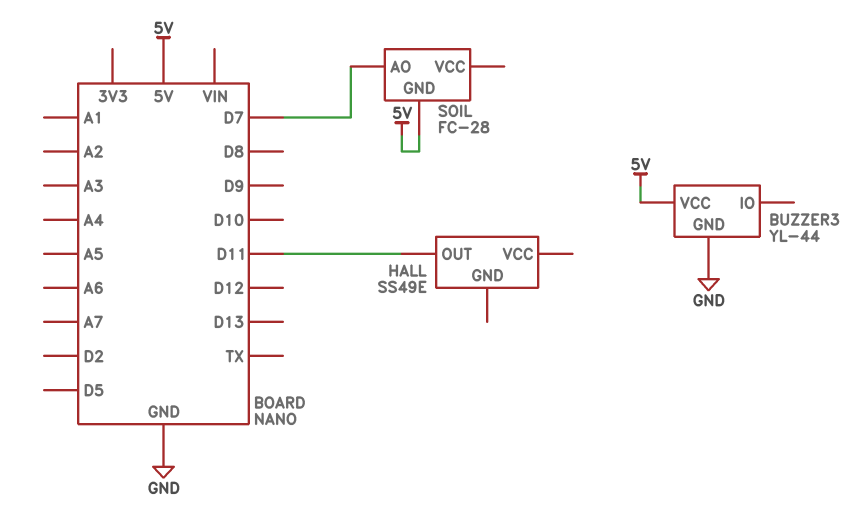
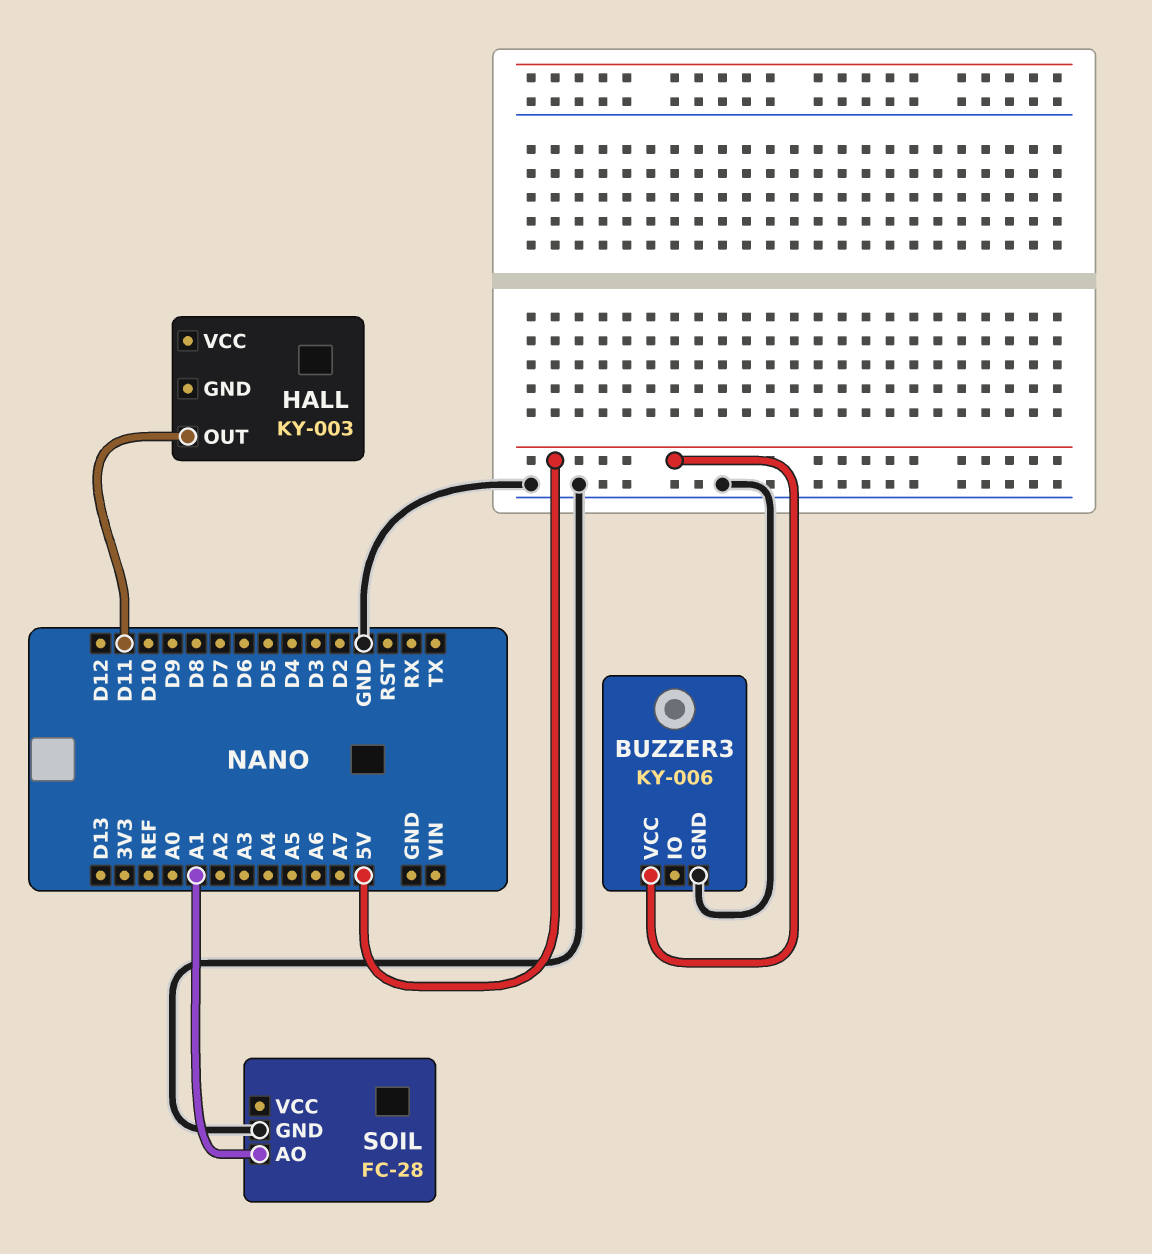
BUZZER3: YL-44 -> KY-006
HALL: SS49E -> KY-003
SOIL pin AO: D7 -> A1
SOIL pin GND: 5V -> GND

